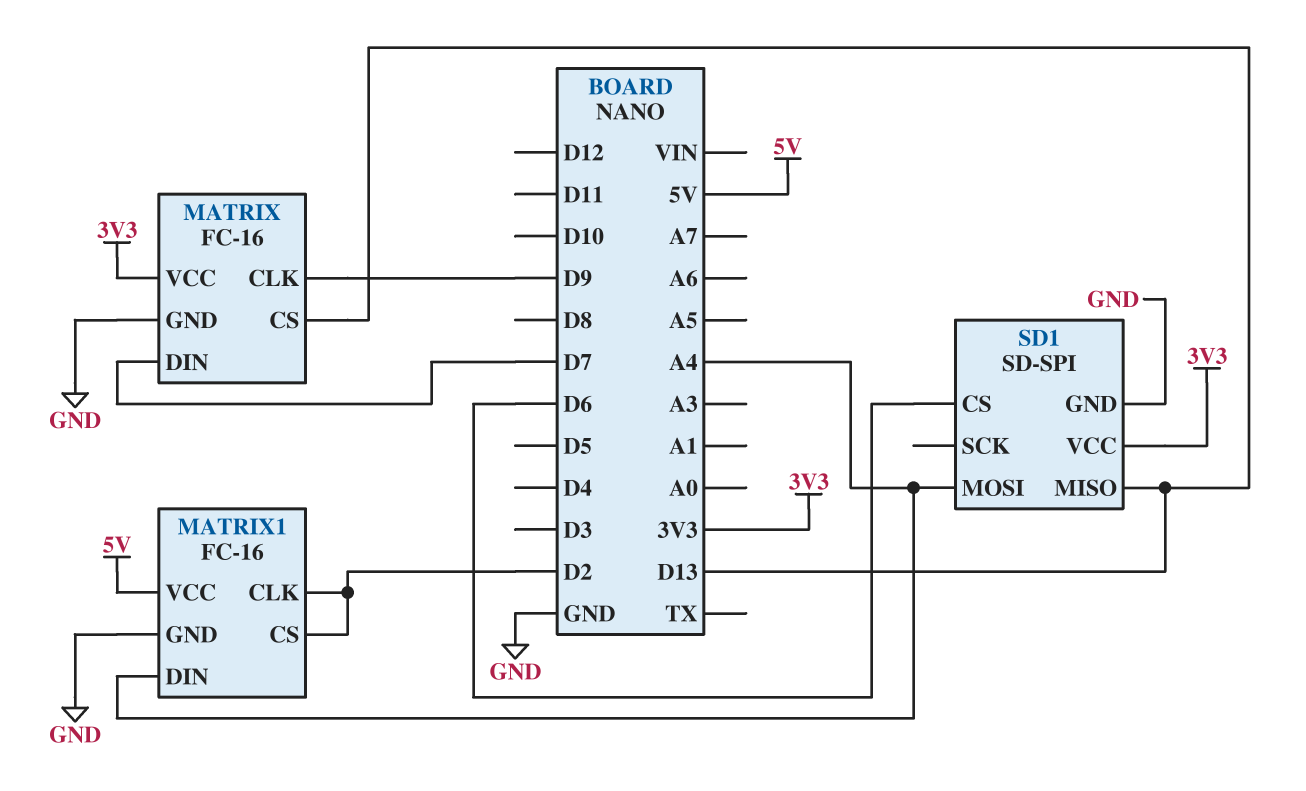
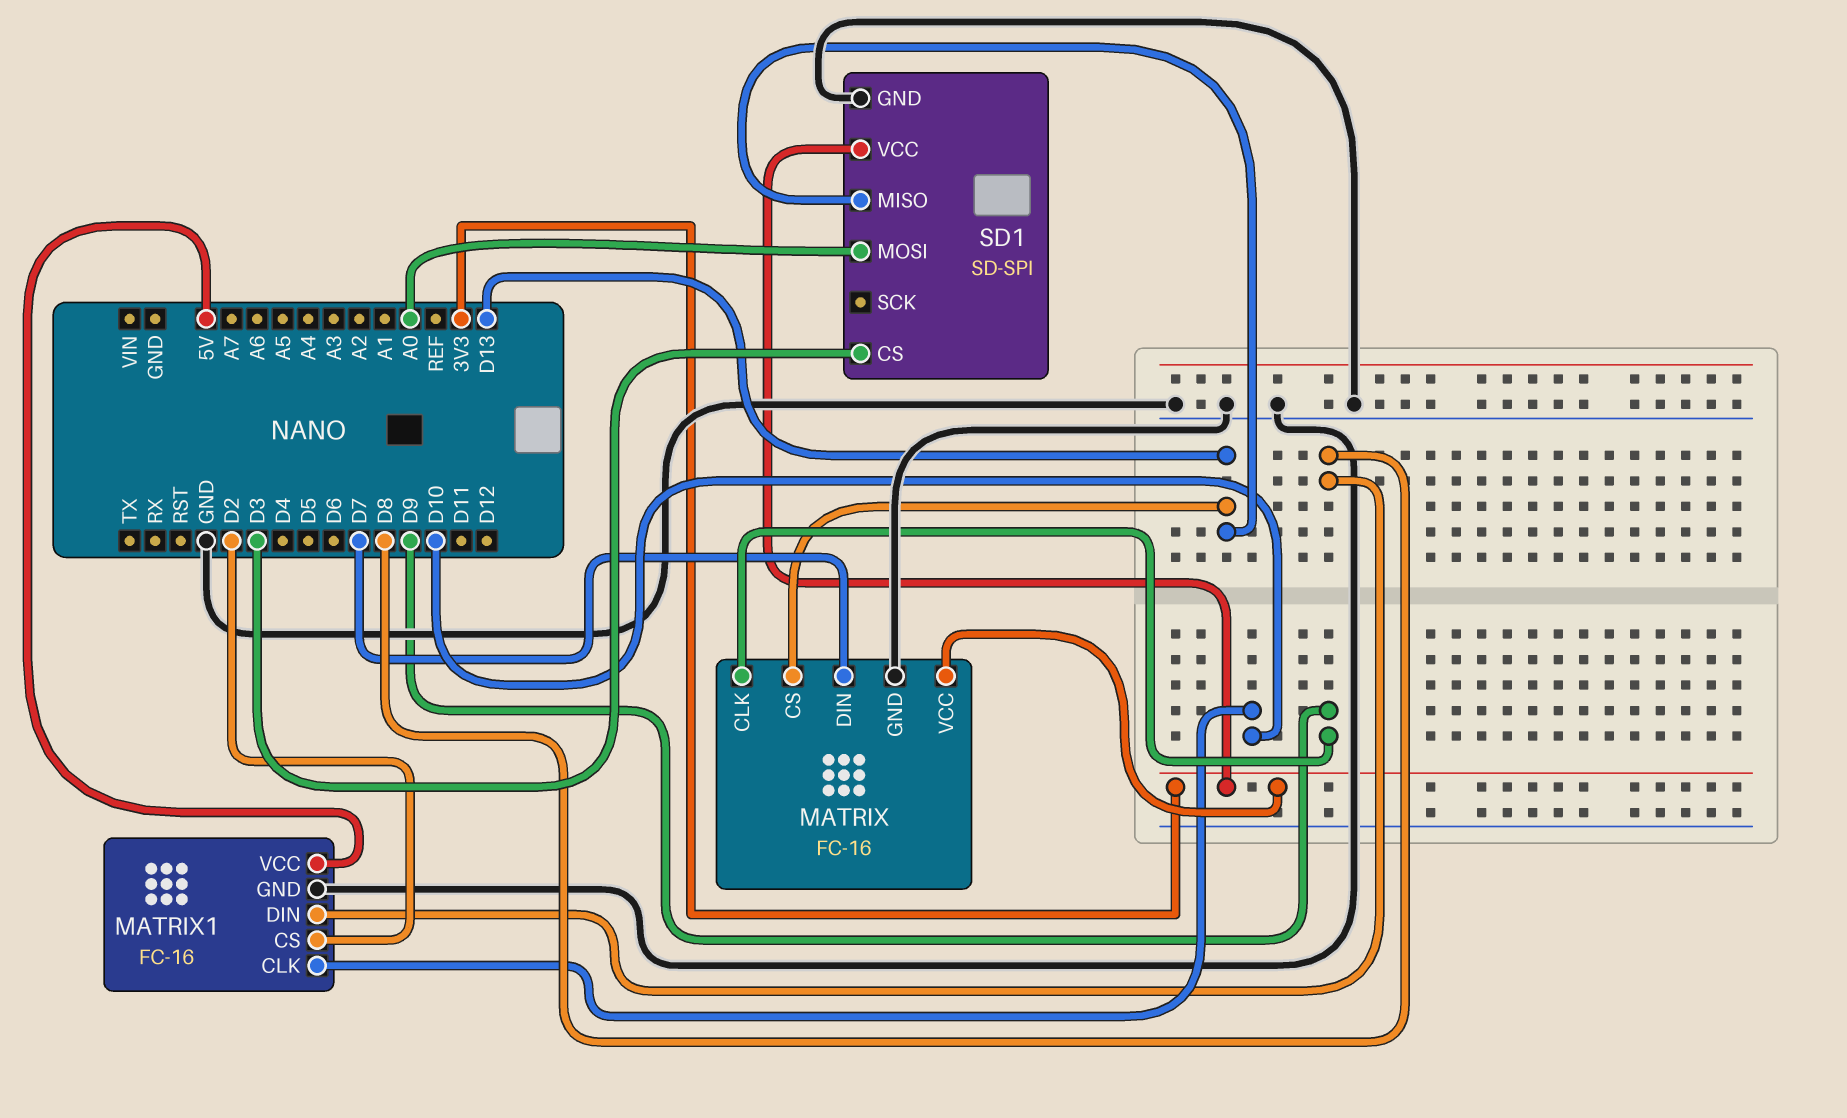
MATRIX1 pin CLK: D2 -> D10
MATRIX1 pin DIN: A4 -> D8
SD1 pin CS: D6 -> D3
SD1 pin MOSI: A4 -> A0

